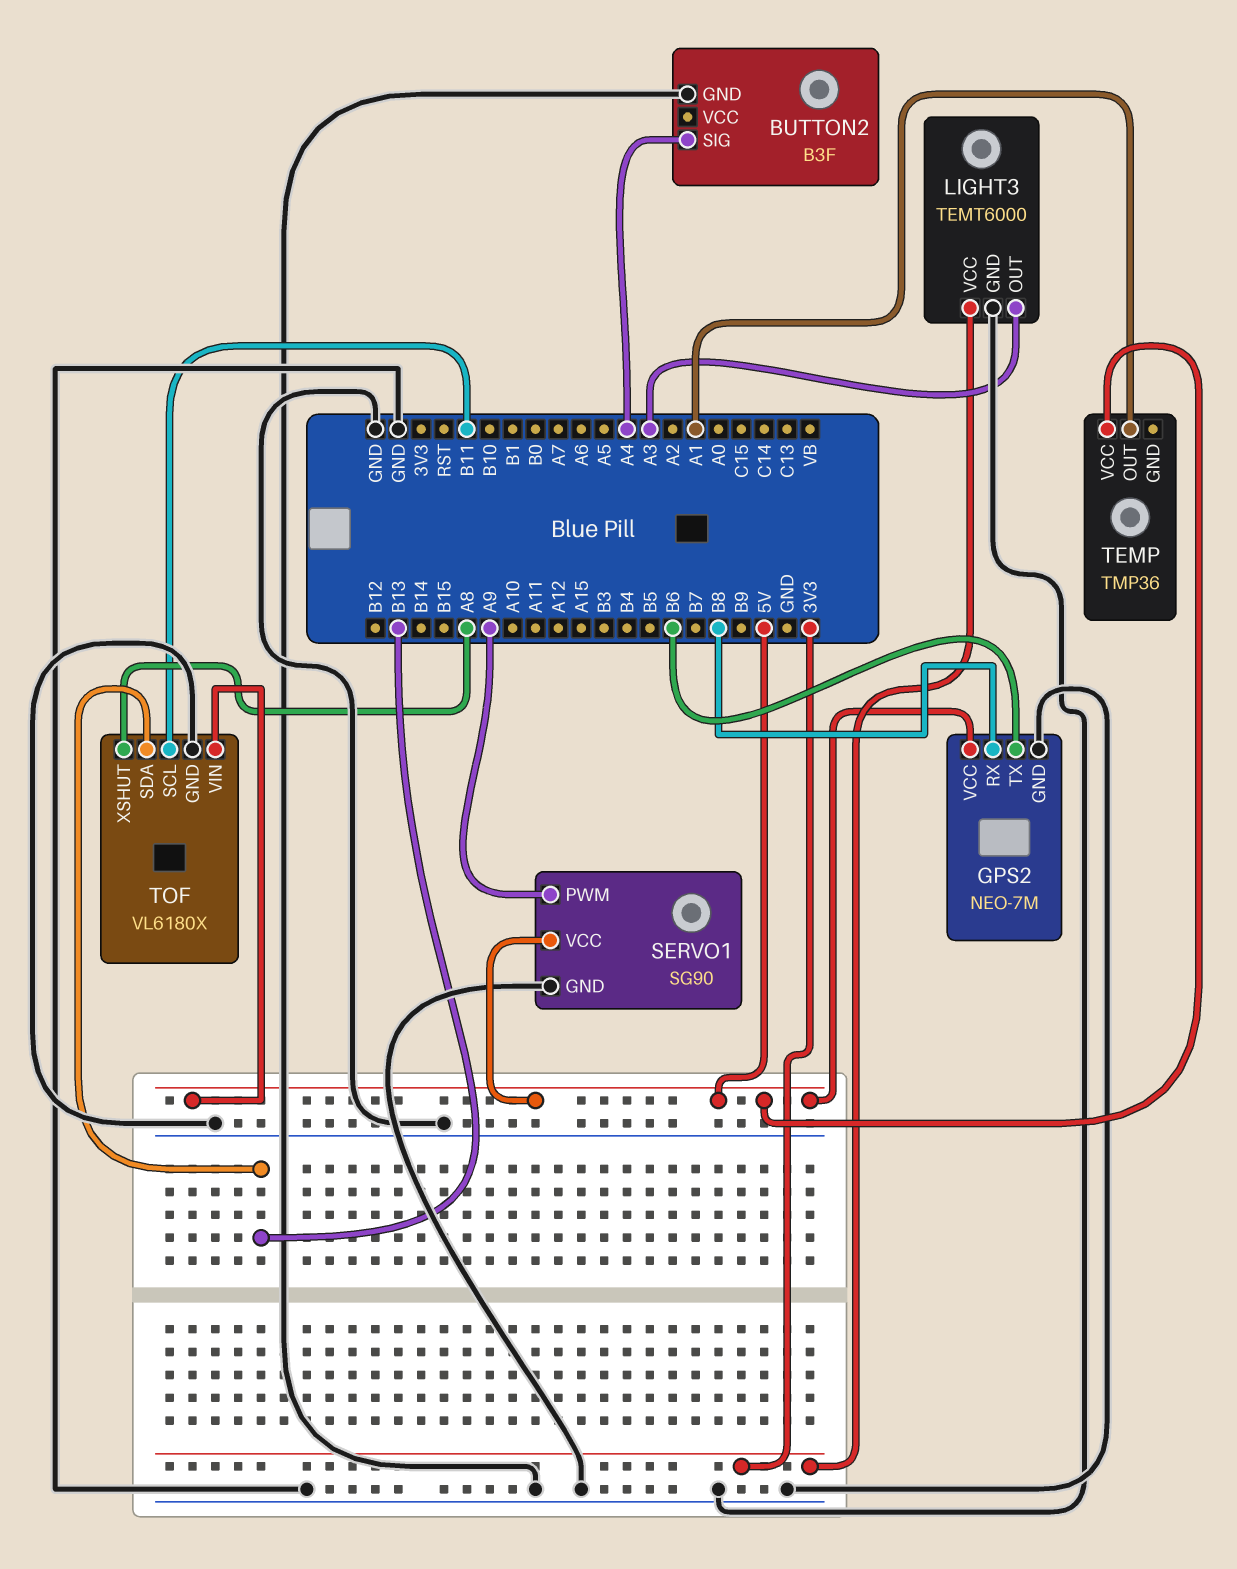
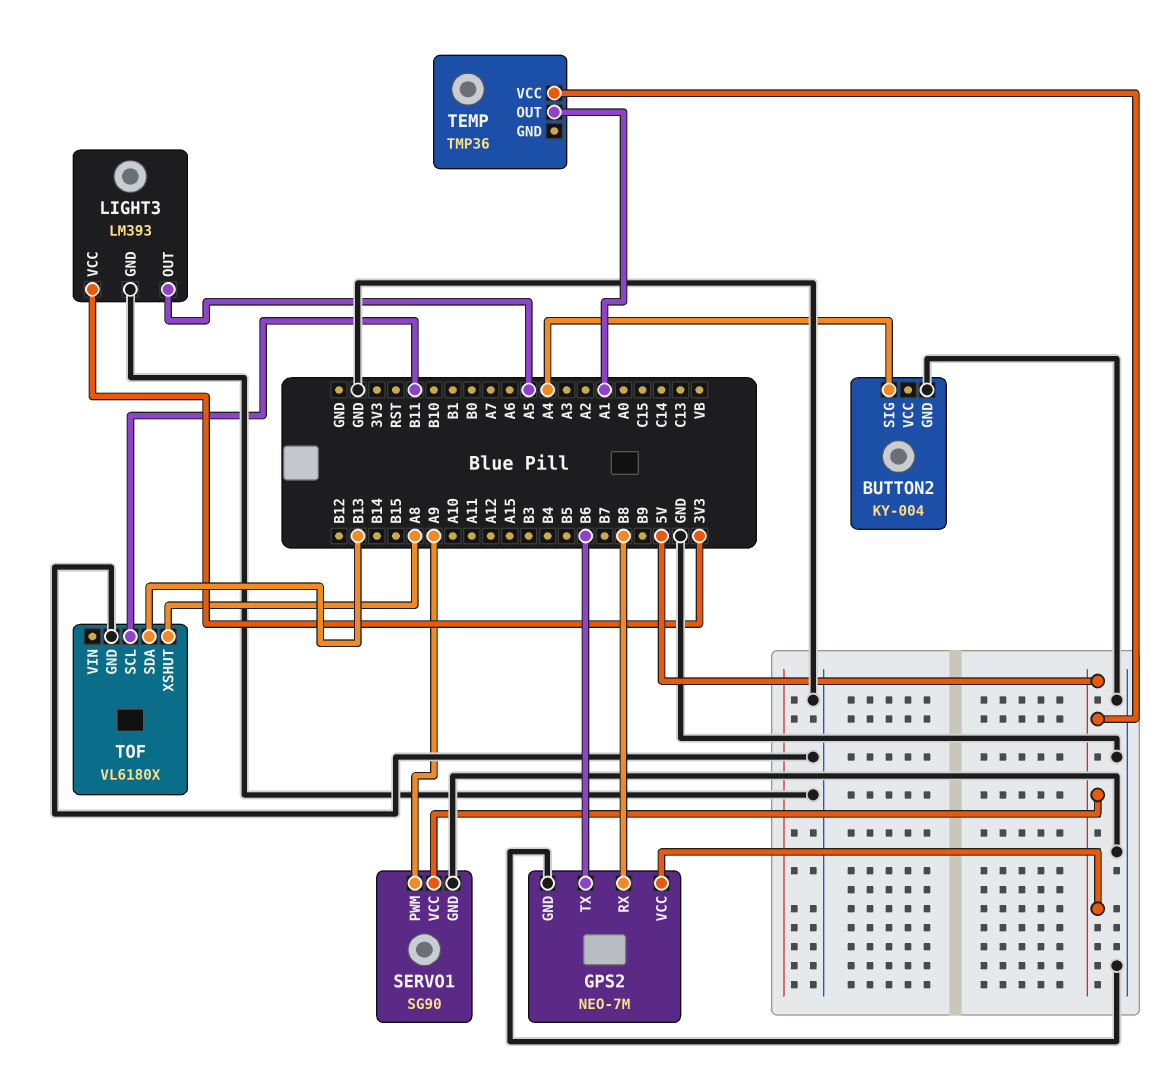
BUTTON2: B3F -> KY-004
LIGHT3: TEMT6000 -> LM393
LIGHT3 pin OUT: A3 -> A5
TOF pin VIN: 5V -> none

